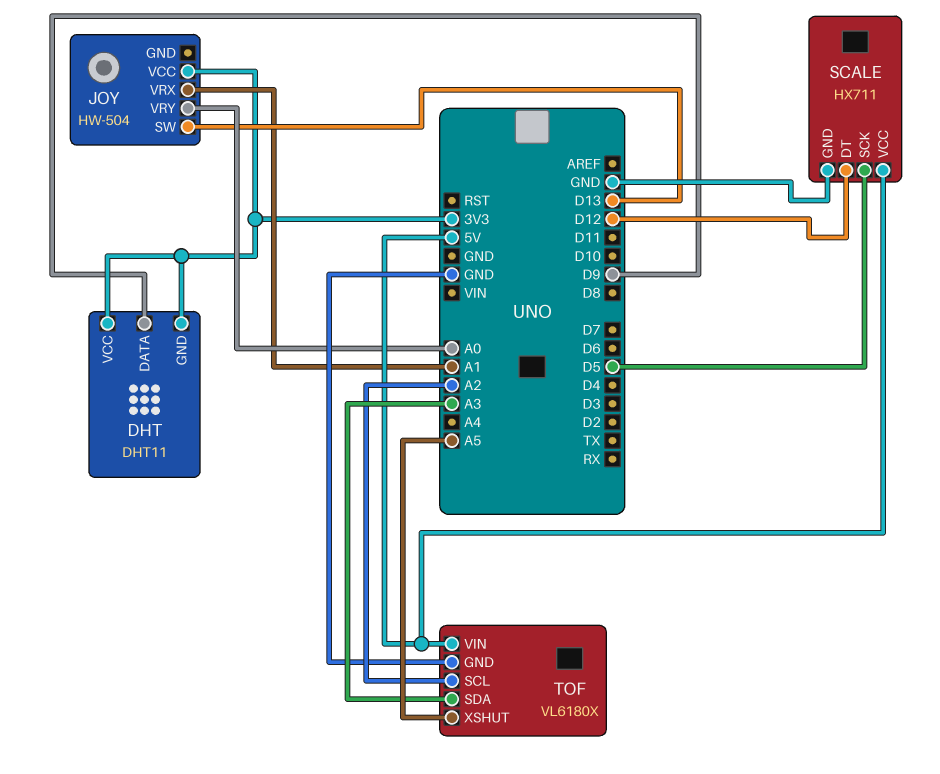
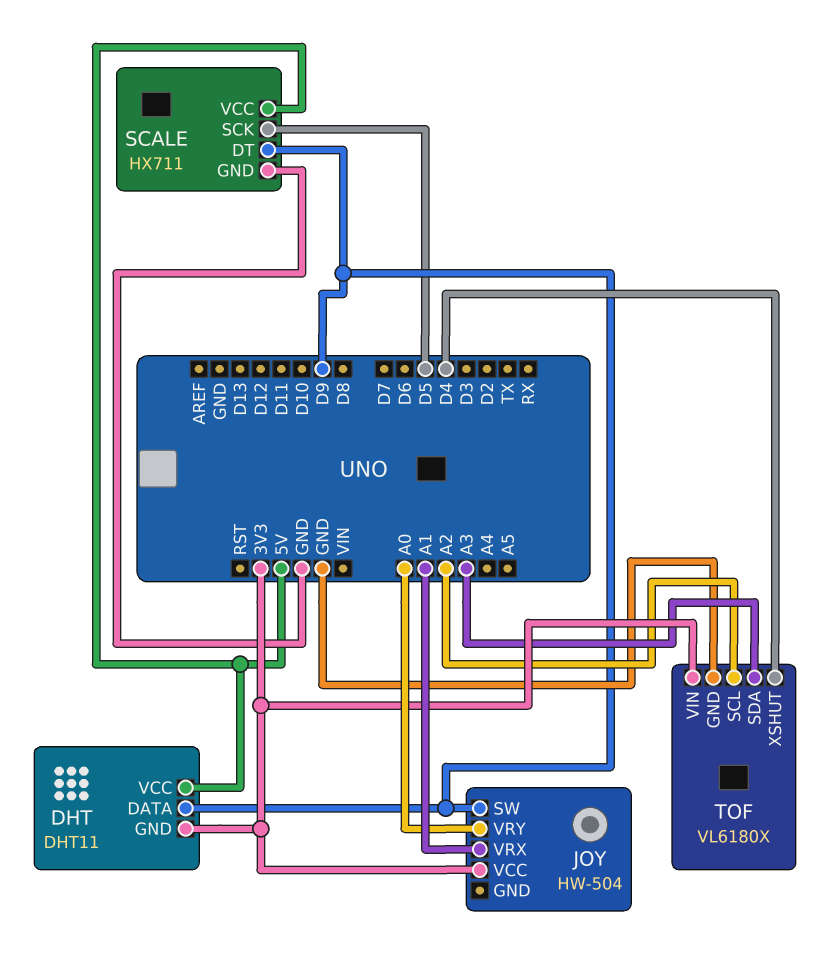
DHT pin VCC: 3V3 -> 5V
JOY pin SW: D13 -> D9
SCALE pin DT: D12 -> D9
TOF pin VIN: 5V -> 3V3
TOF pin XSHUT: A5 -> D4

